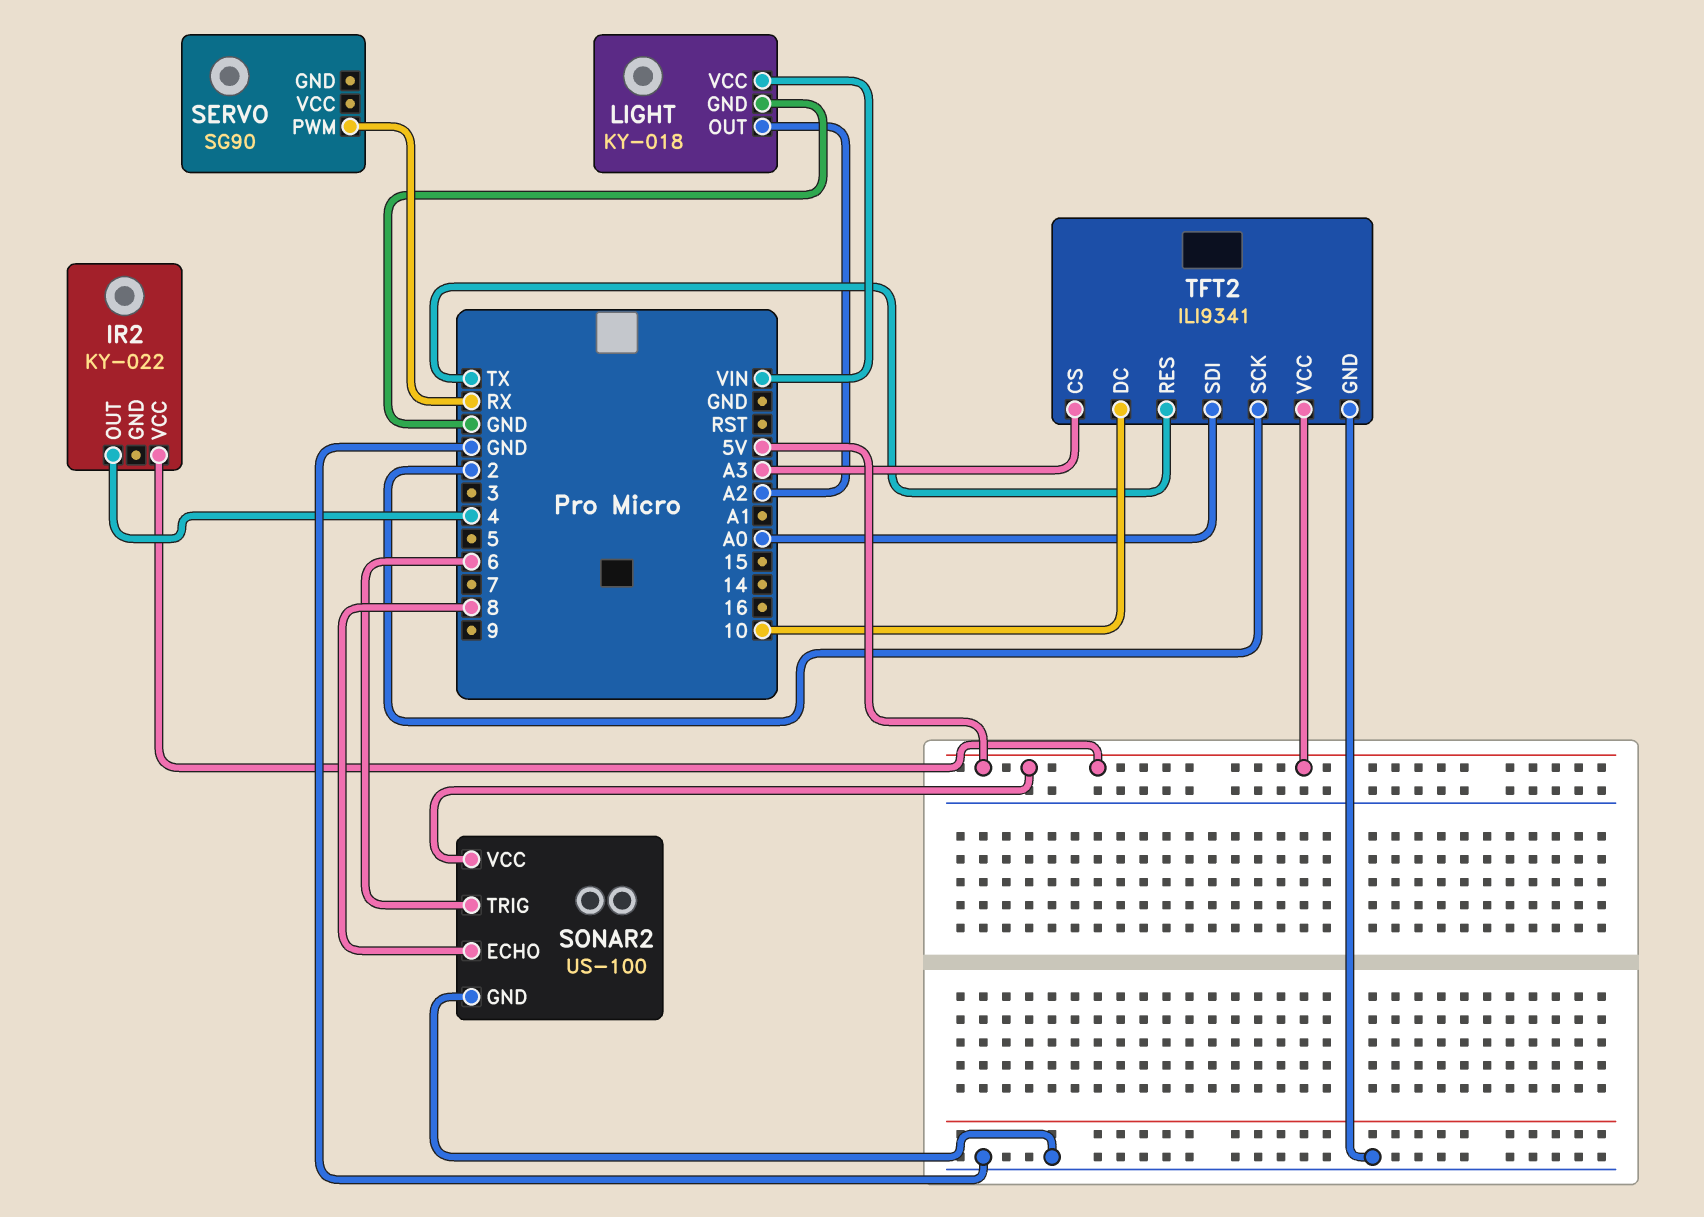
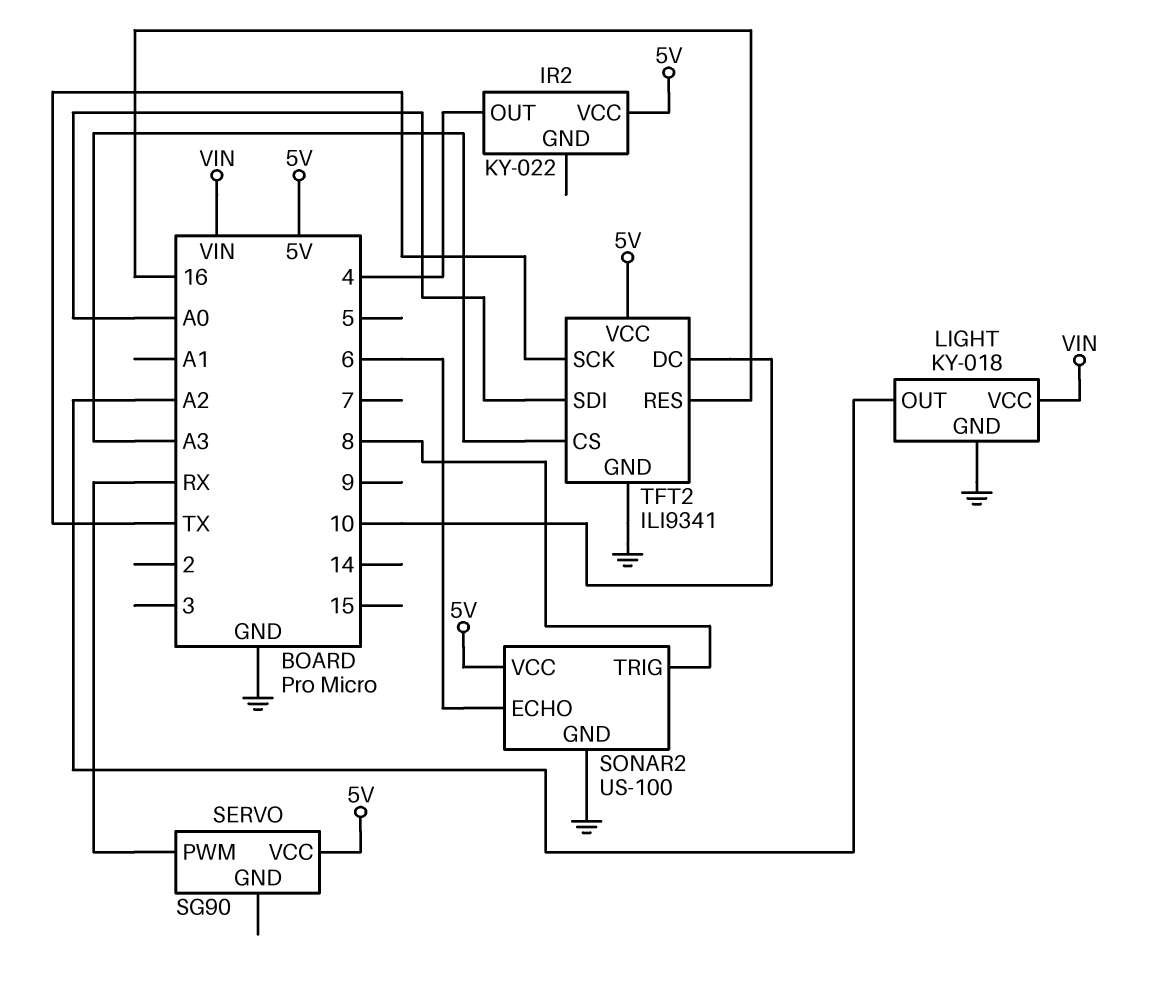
SERVO pin VCC: none -> 5V
SONAR2 pin ECHO: 8 -> 6
SONAR2 pin TRIG: 6 -> 8
TFT2 pin RES: TX -> 16
TFT2 pin SCK: 2 -> TX

